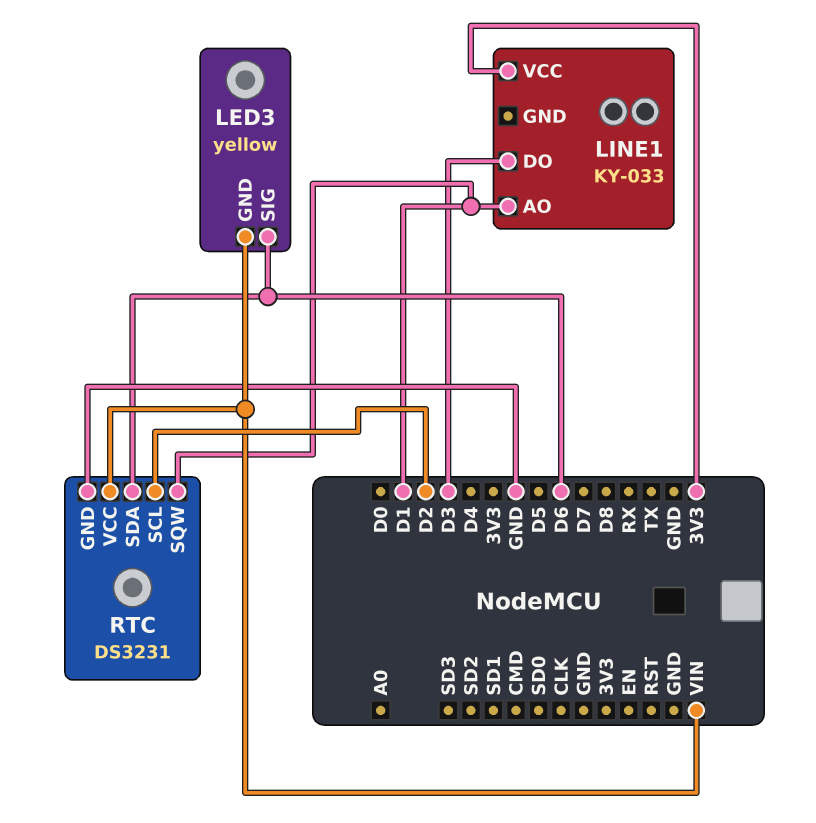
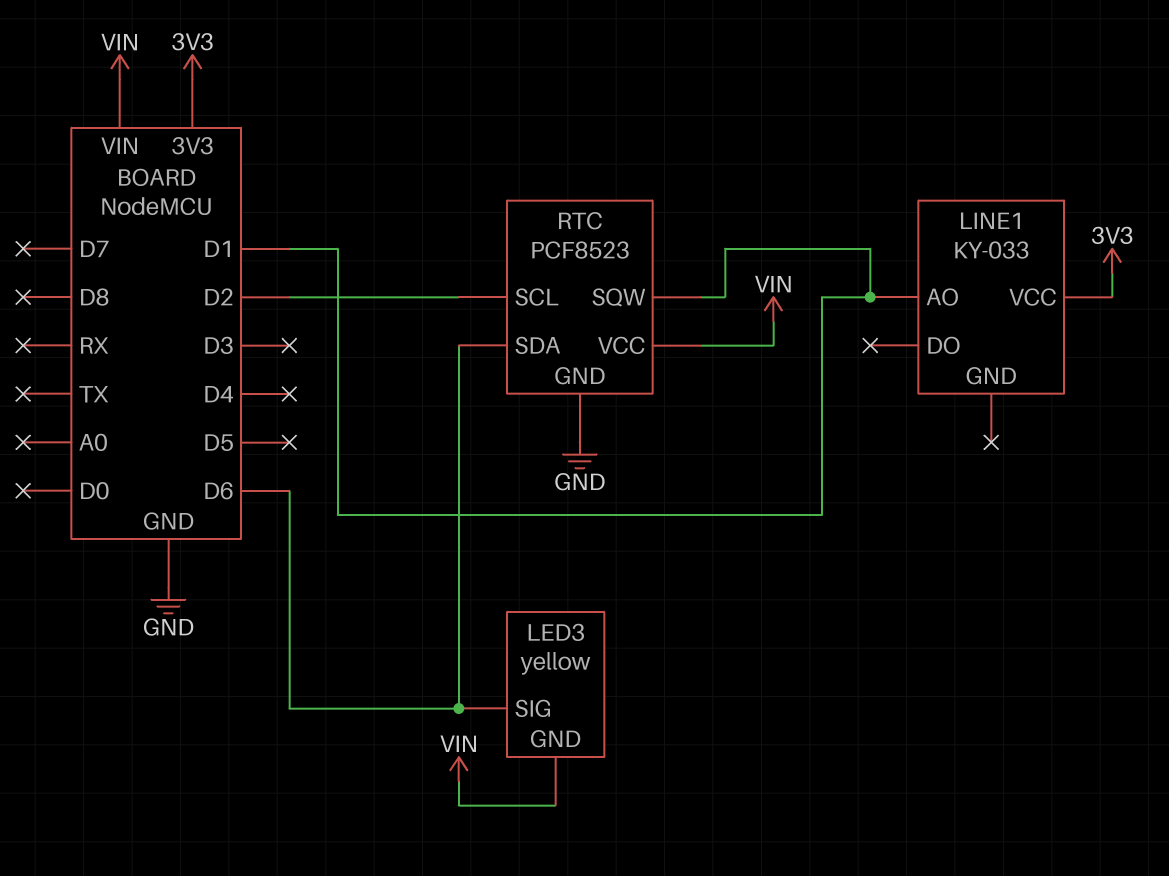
LINE1 pin DO: D3 -> none
RTC: DS3231 -> PCF8523

